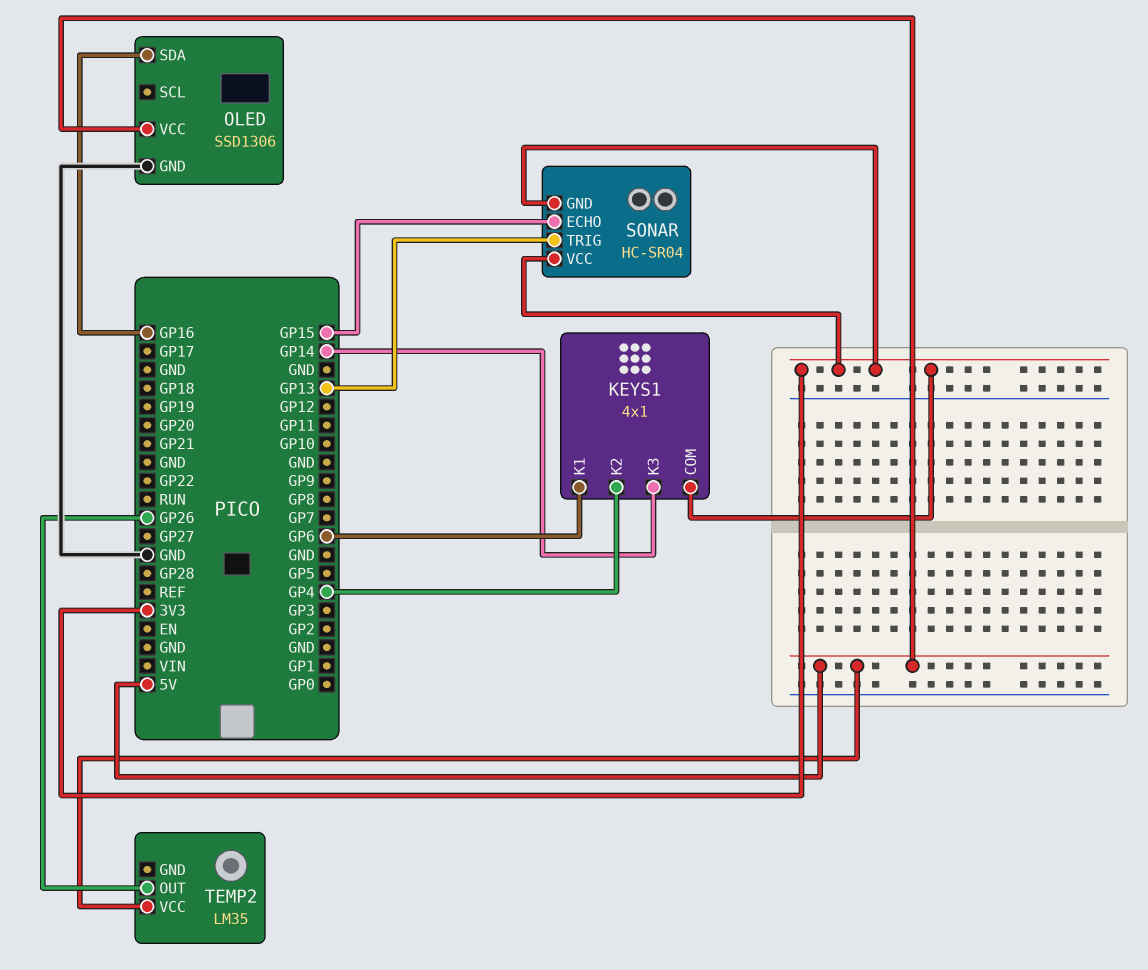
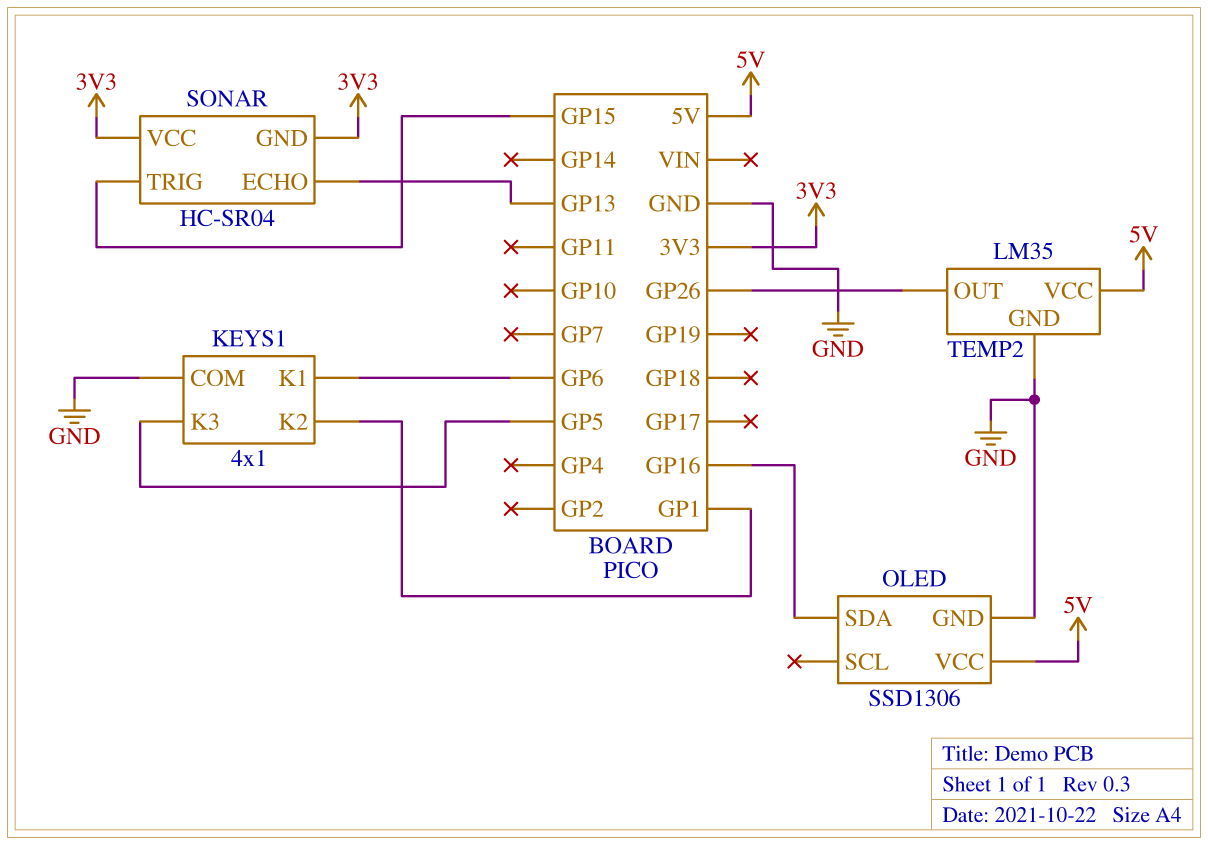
KEYS1 pin COM: 3V3 -> GND
KEYS1 pin K2: GP4 -> GP1
KEYS1 pin K3: GP14 -> GP5
SONAR pin ECHO: GP15 -> GP13
SONAR pin TRIG: GP13 -> GP15
TEMP2 pin GND: none -> GND

